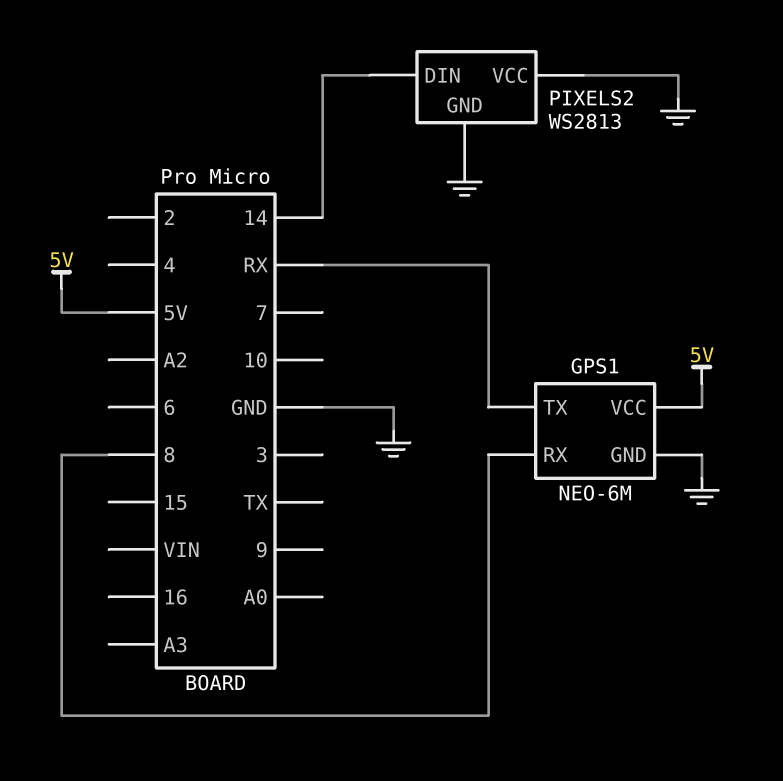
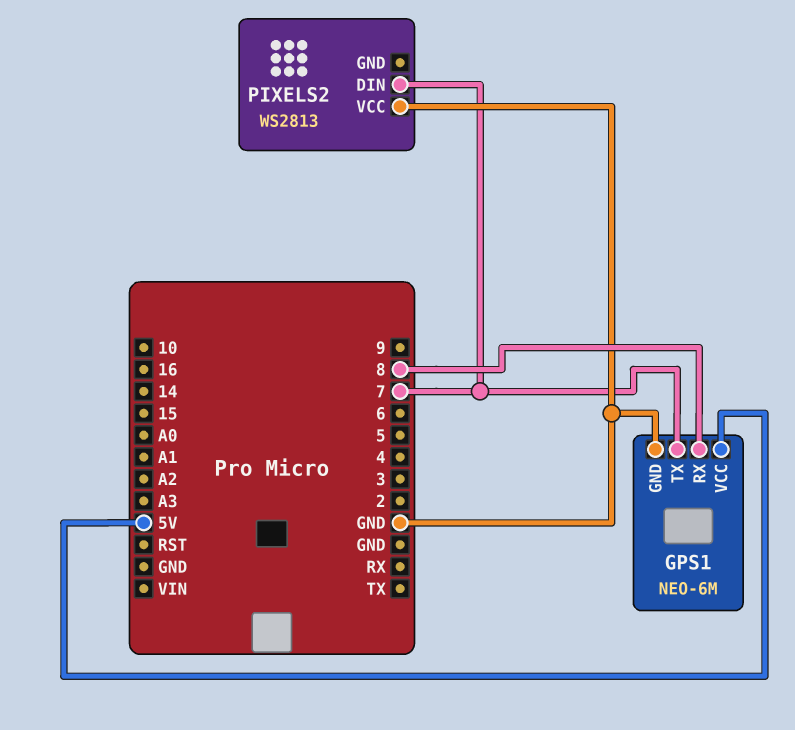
GPS1 pin TX: RX -> 7
PIXELS2 pin DIN: 14 -> 7
PIXELS2 pin GND: GND -> none

